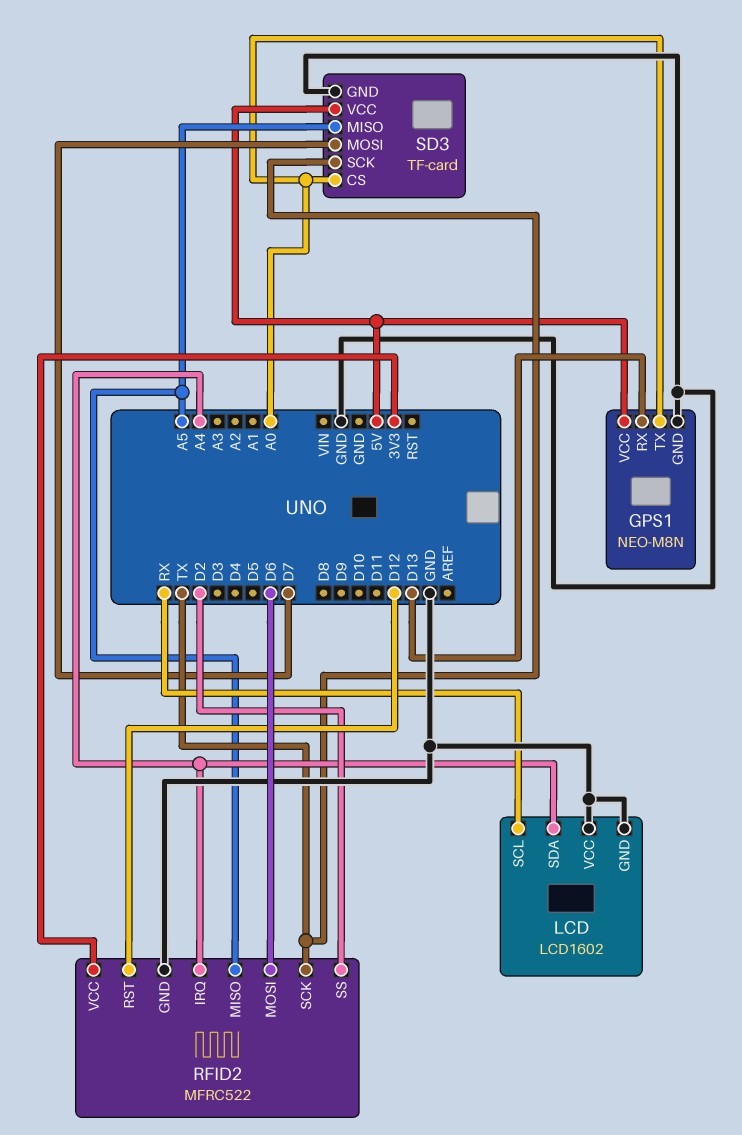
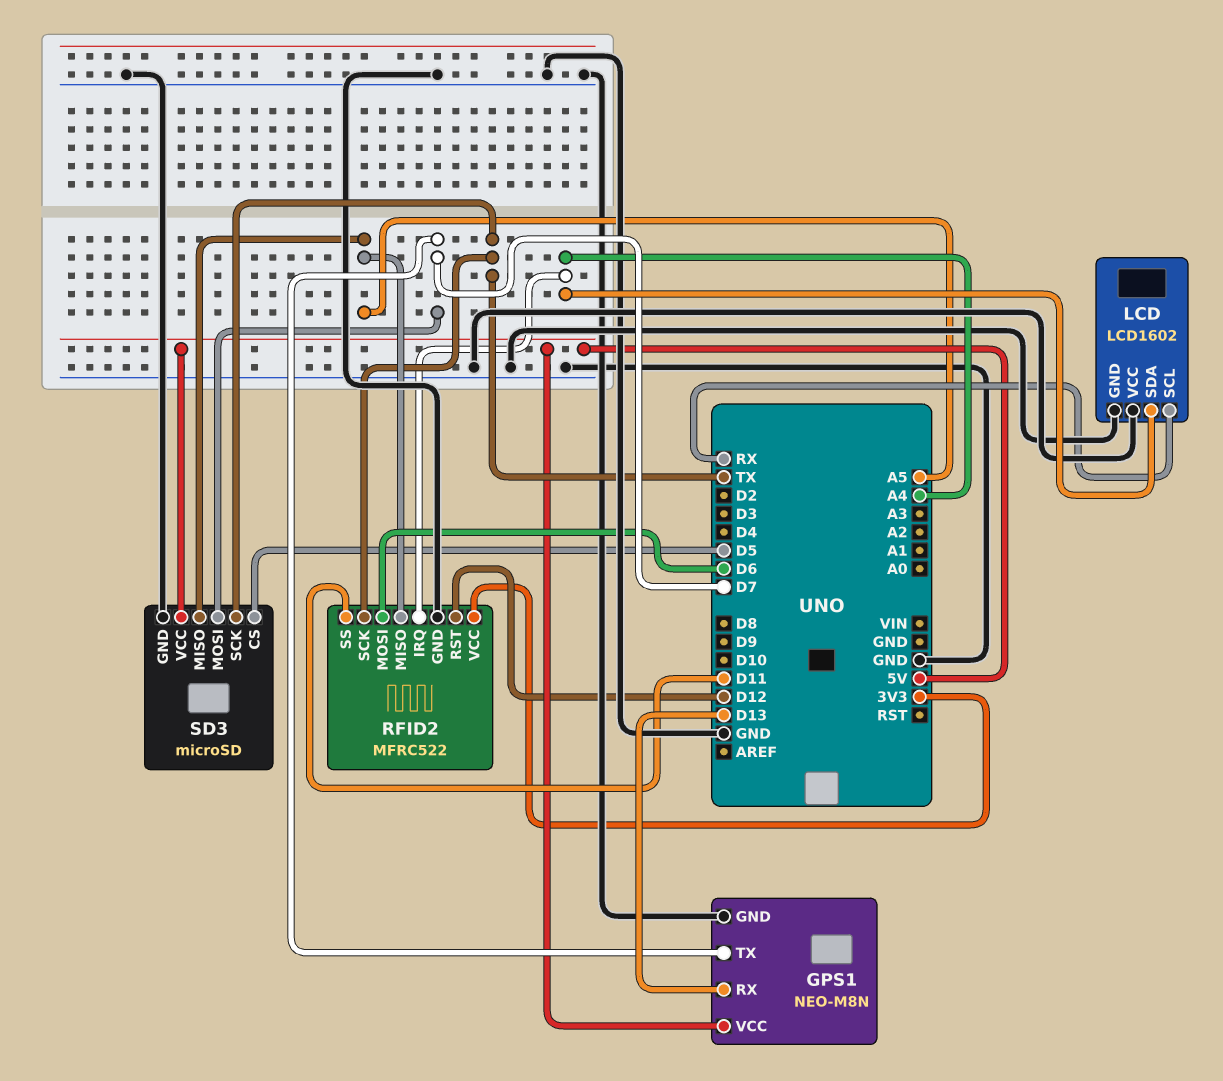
GPS1 pin TX: A0 -> D7
RFID2 pin SS: D2 -> D11
SD3: TF-card -> microSD
SD3 pin CS: A0 -> D5

